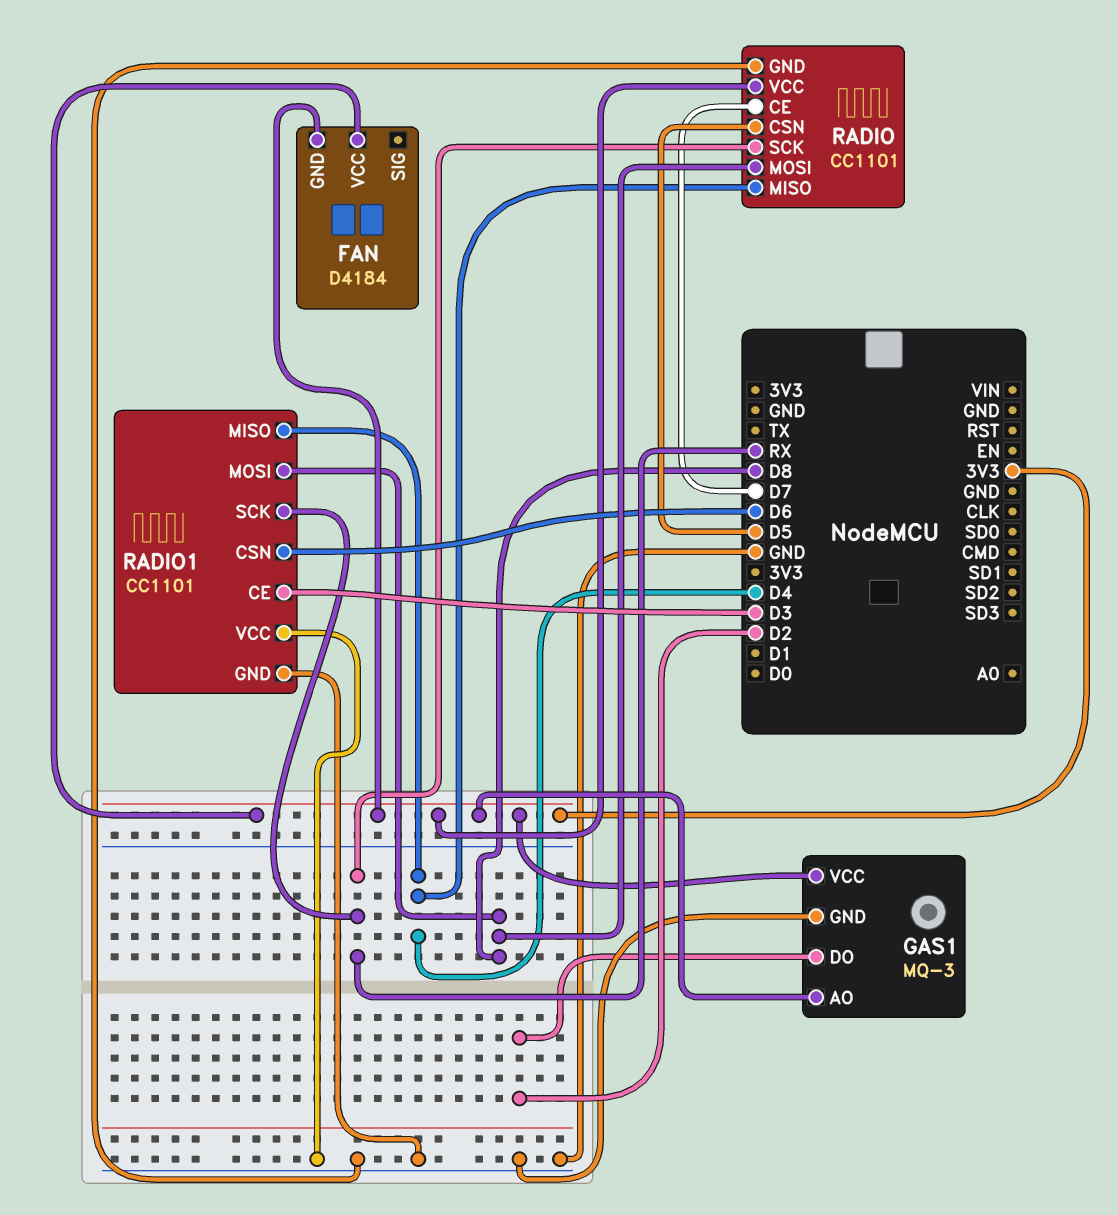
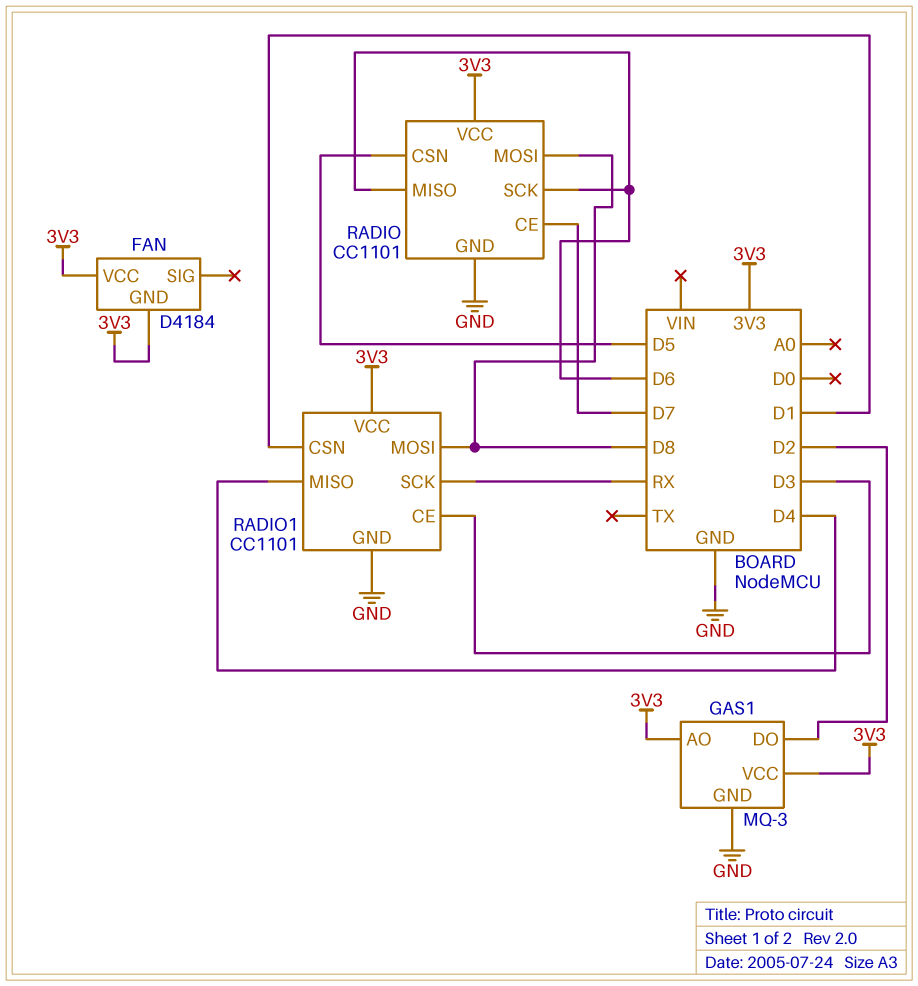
RADIO pin MISO: D4 -> D6
RADIO pin SCK: RX -> D6
RADIO1 pin CSN: D6 -> D1
RADIO1 pin VCC: GND -> 3V3

